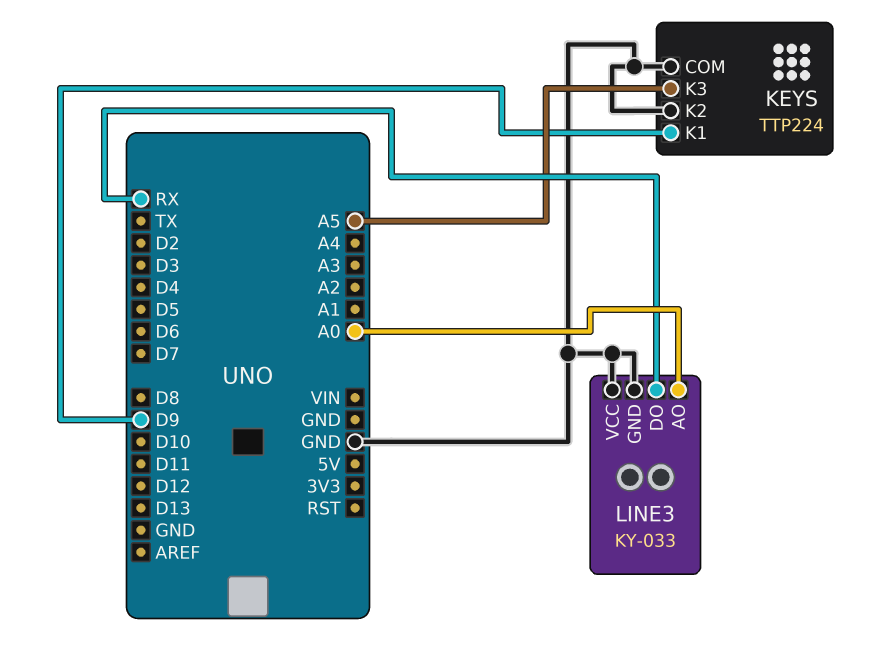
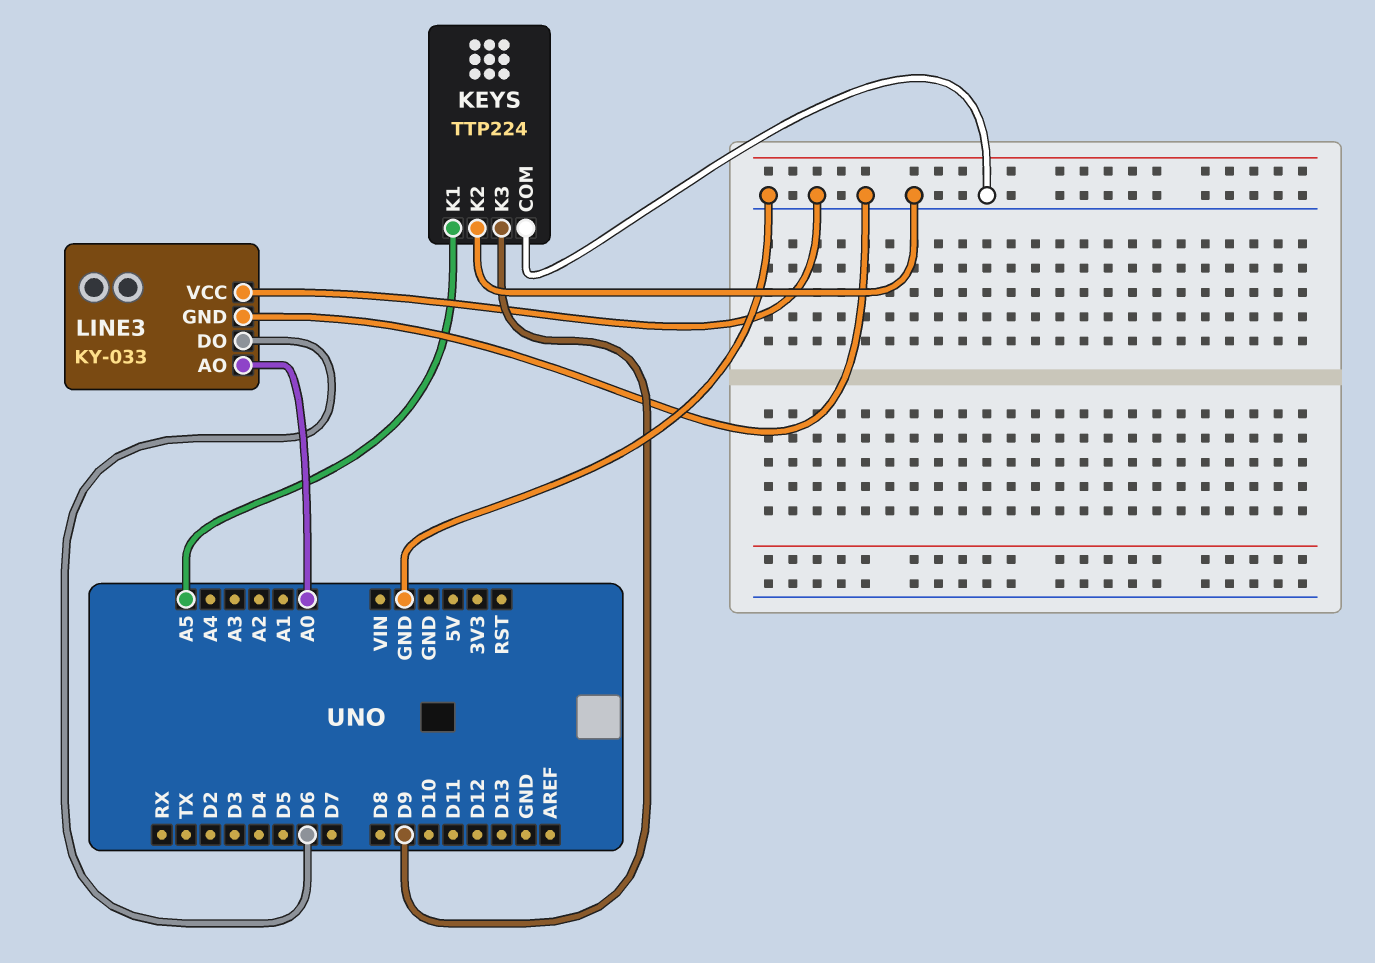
KEYS pin K1: D9 -> A5
KEYS pin K3: A5 -> D9
LINE3 pin DO: RX -> D6

